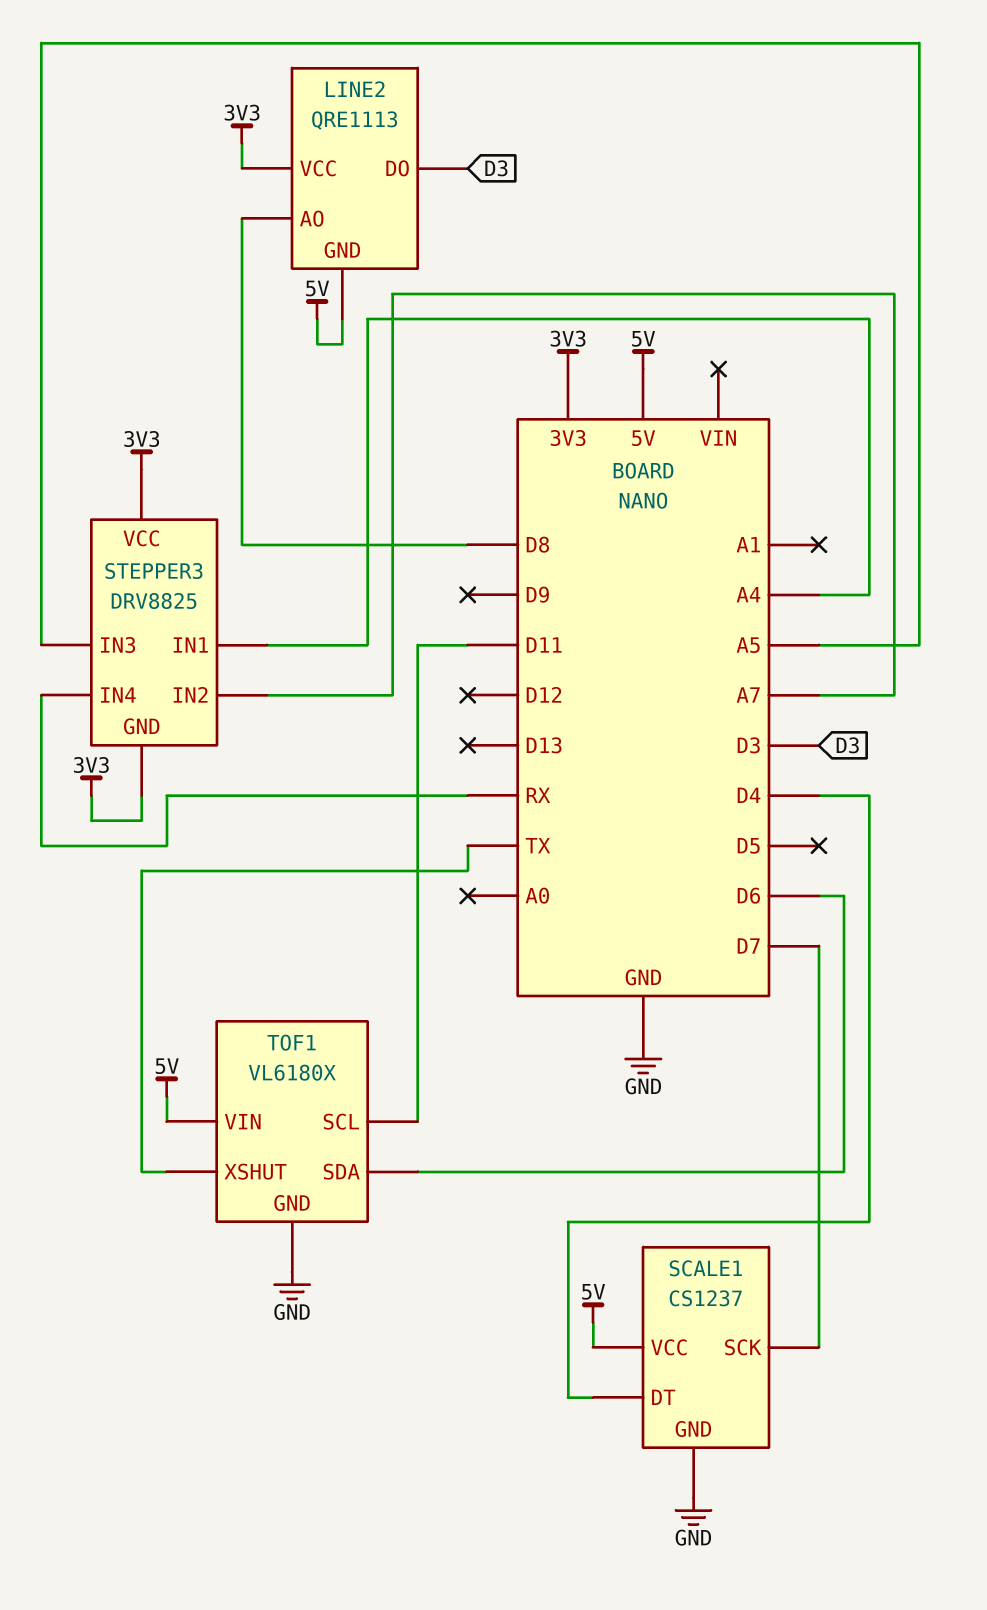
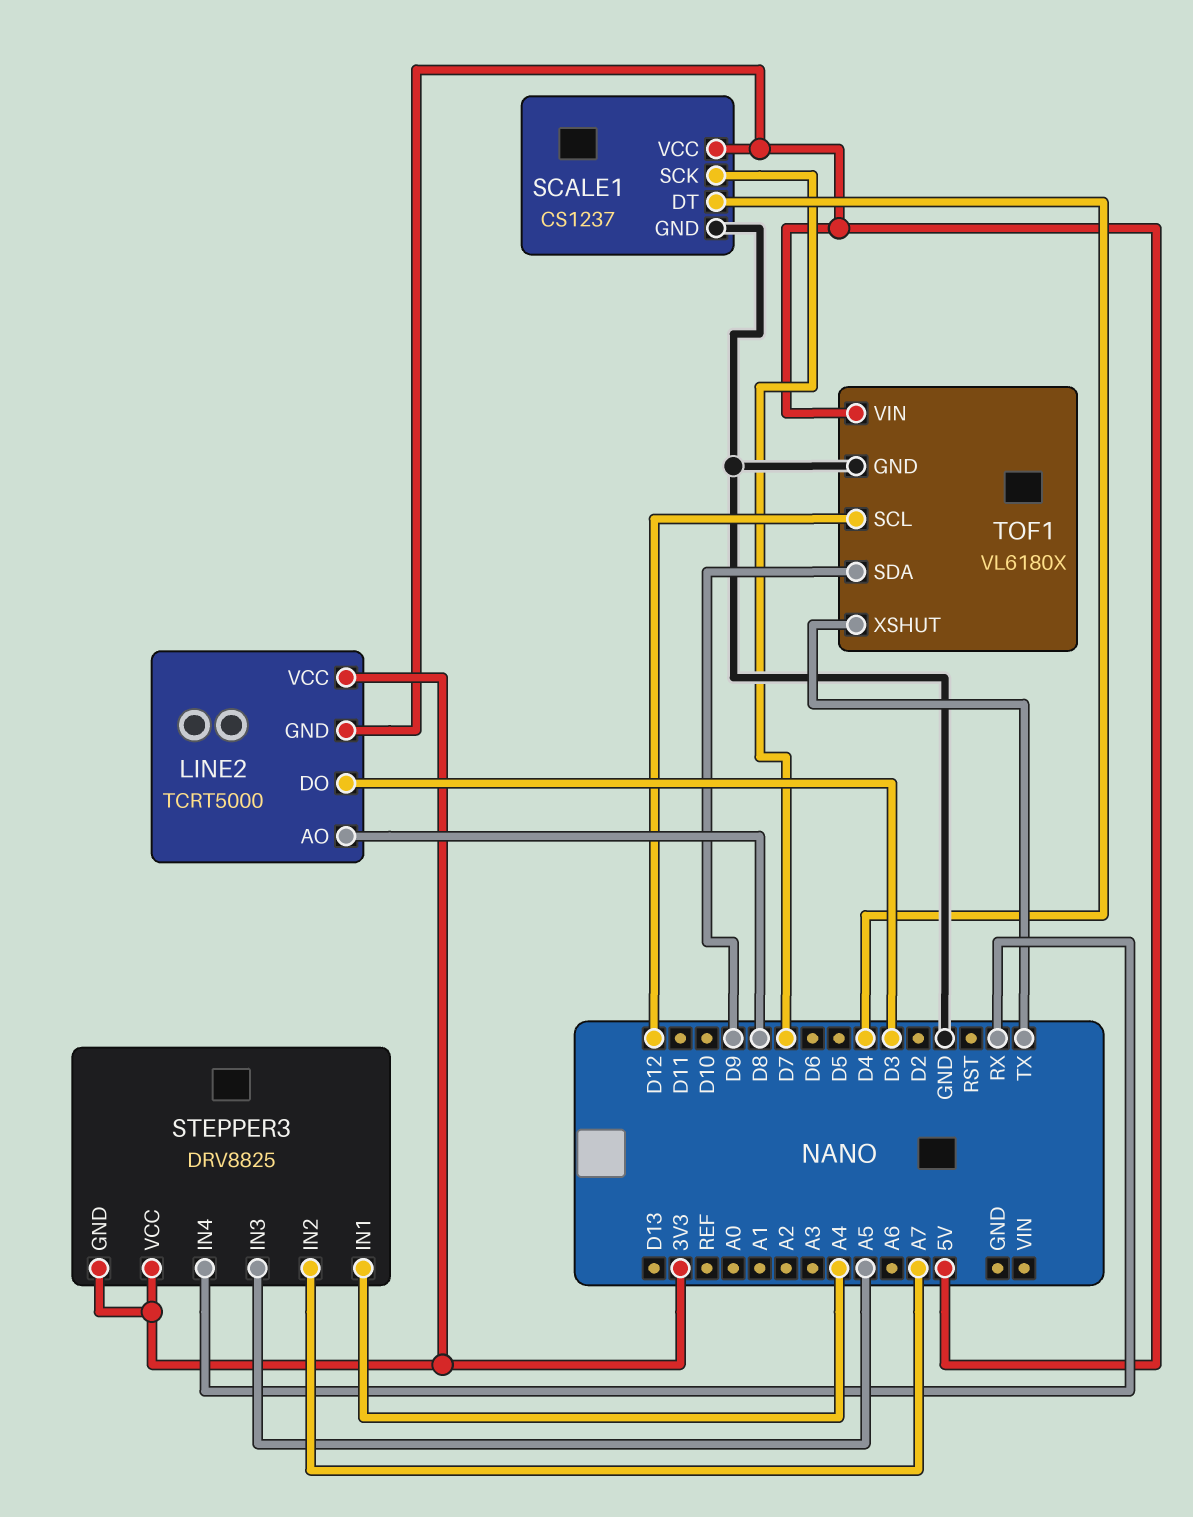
LINE2: QRE1113 -> TCRT5000
TOF1 pin SCL: D11 -> D12
TOF1 pin SDA: D6 -> D9

